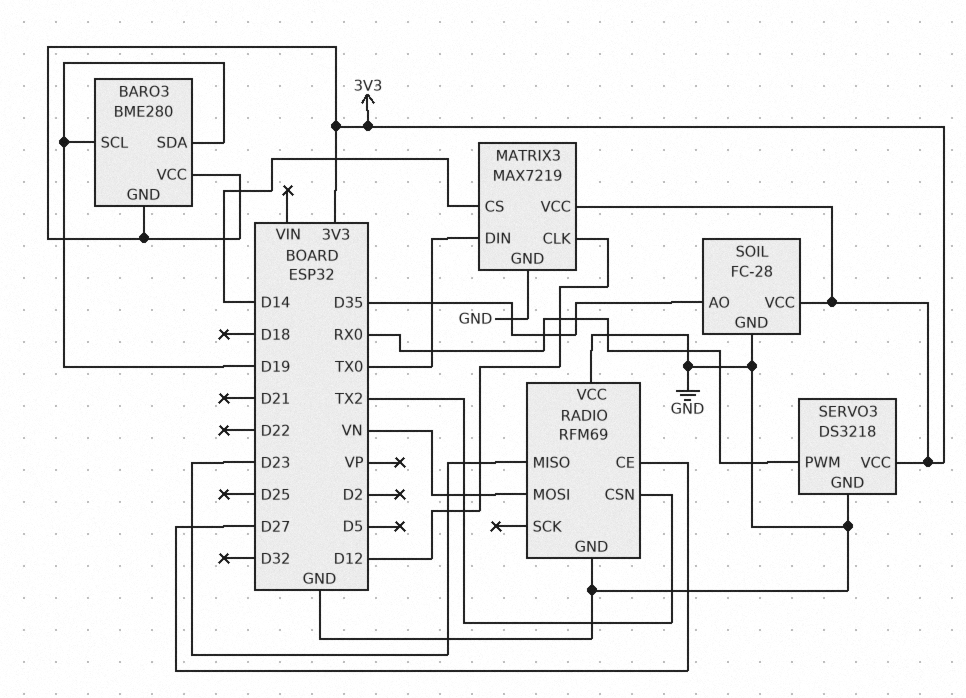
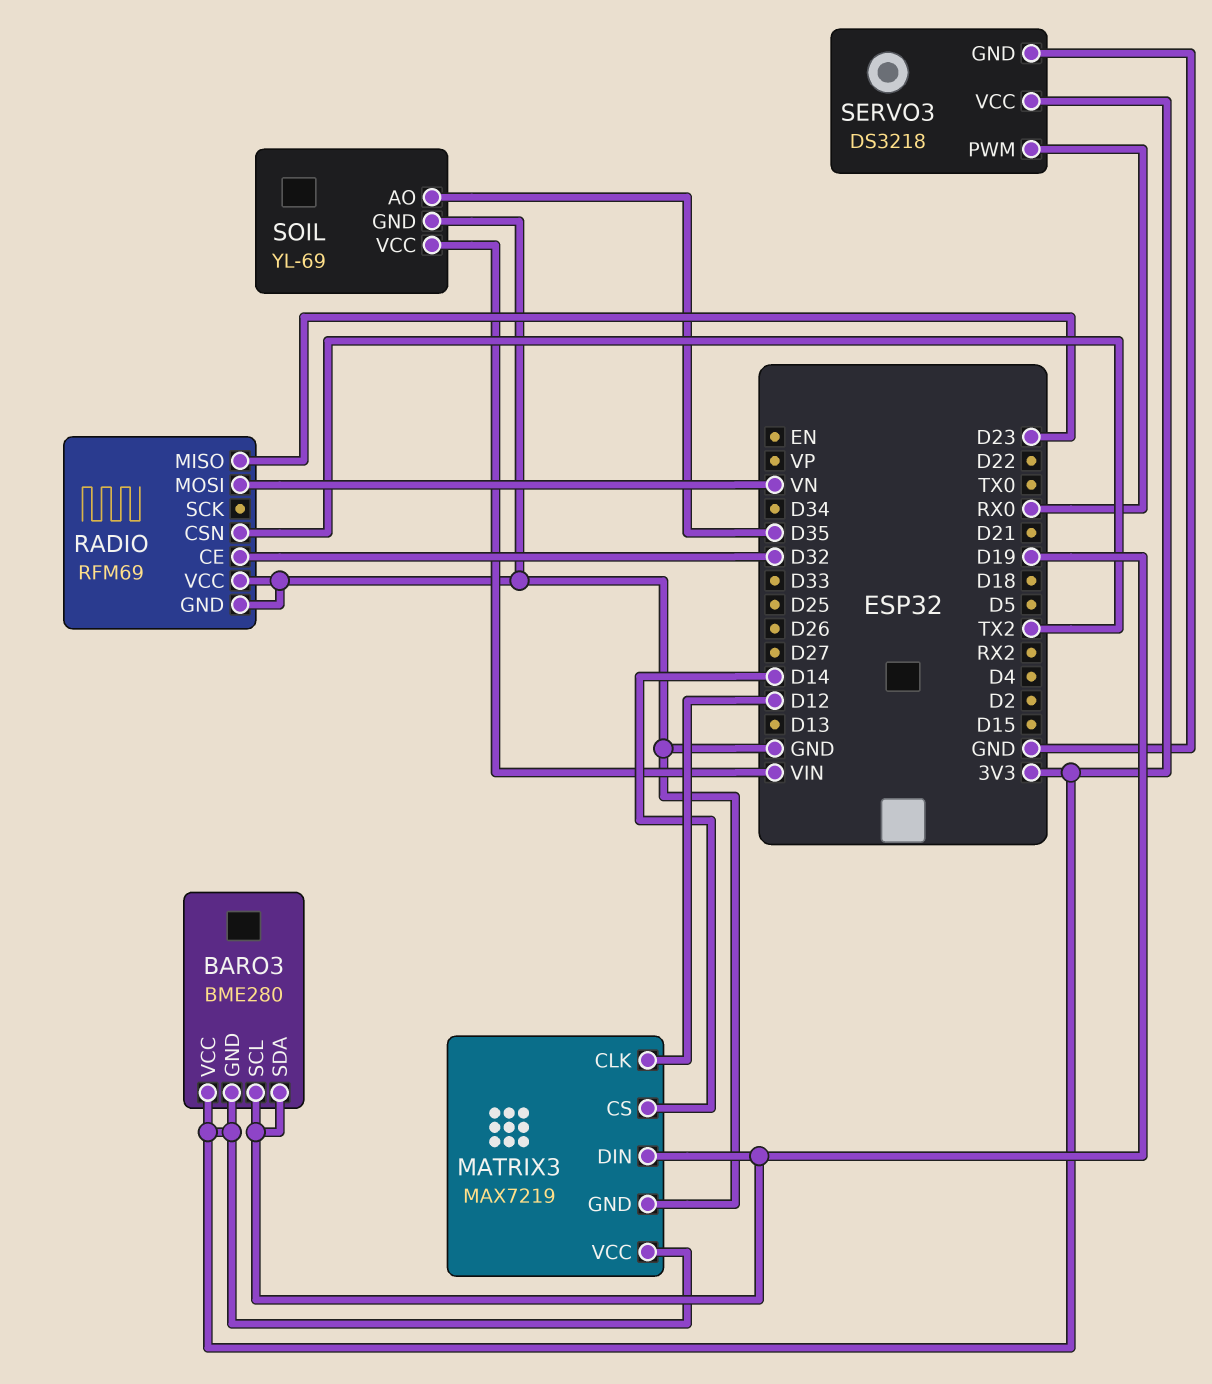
MATRIX3 pin DIN: TX0 -> D19
RADIO pin CE: D27 -> D32
SOIL: FC-28 -> YL-69
SOIL pin VCC: 3V3 -> VIN

